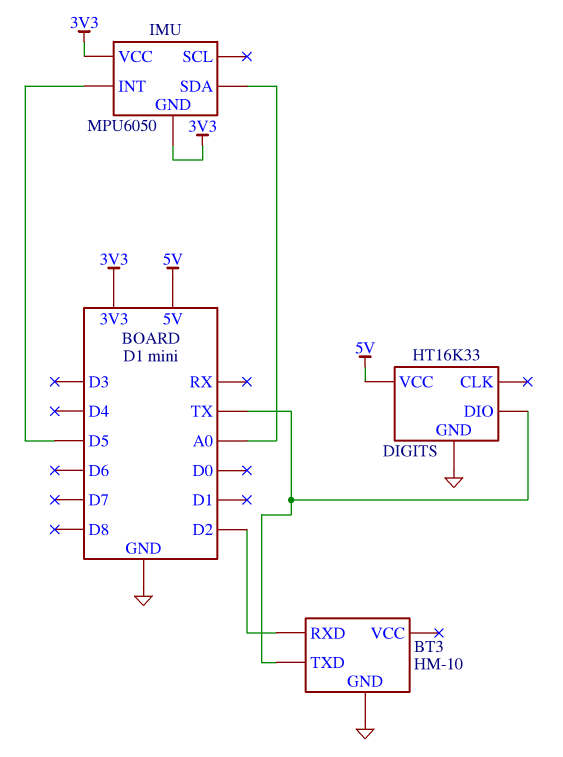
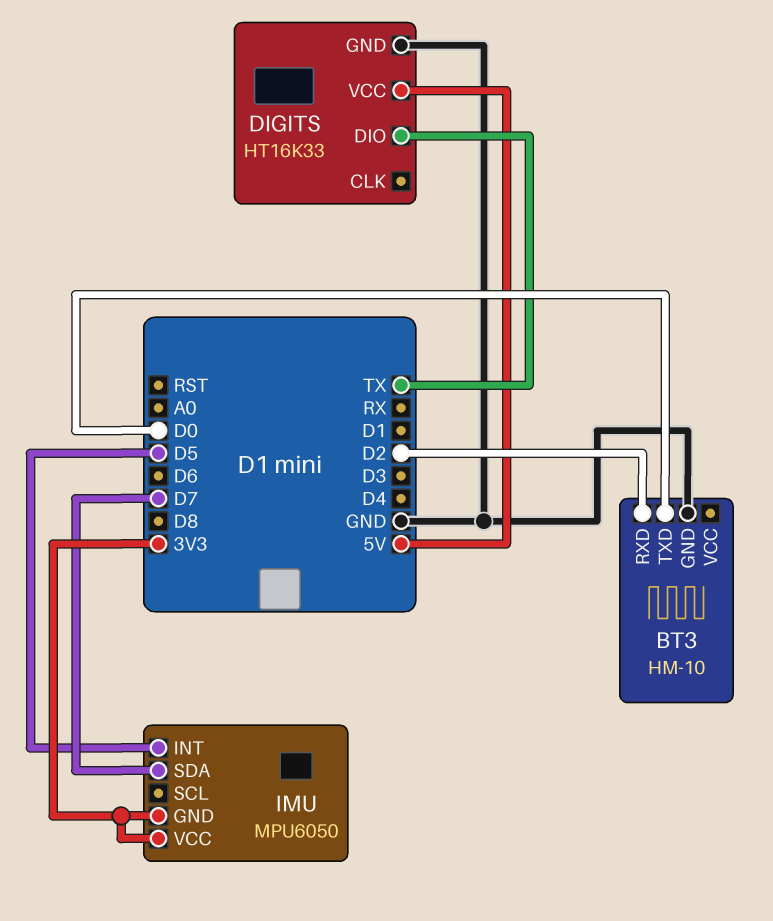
BT3 pin TXD: TX -> D0
IMU pin SDA: A0 -> D7

